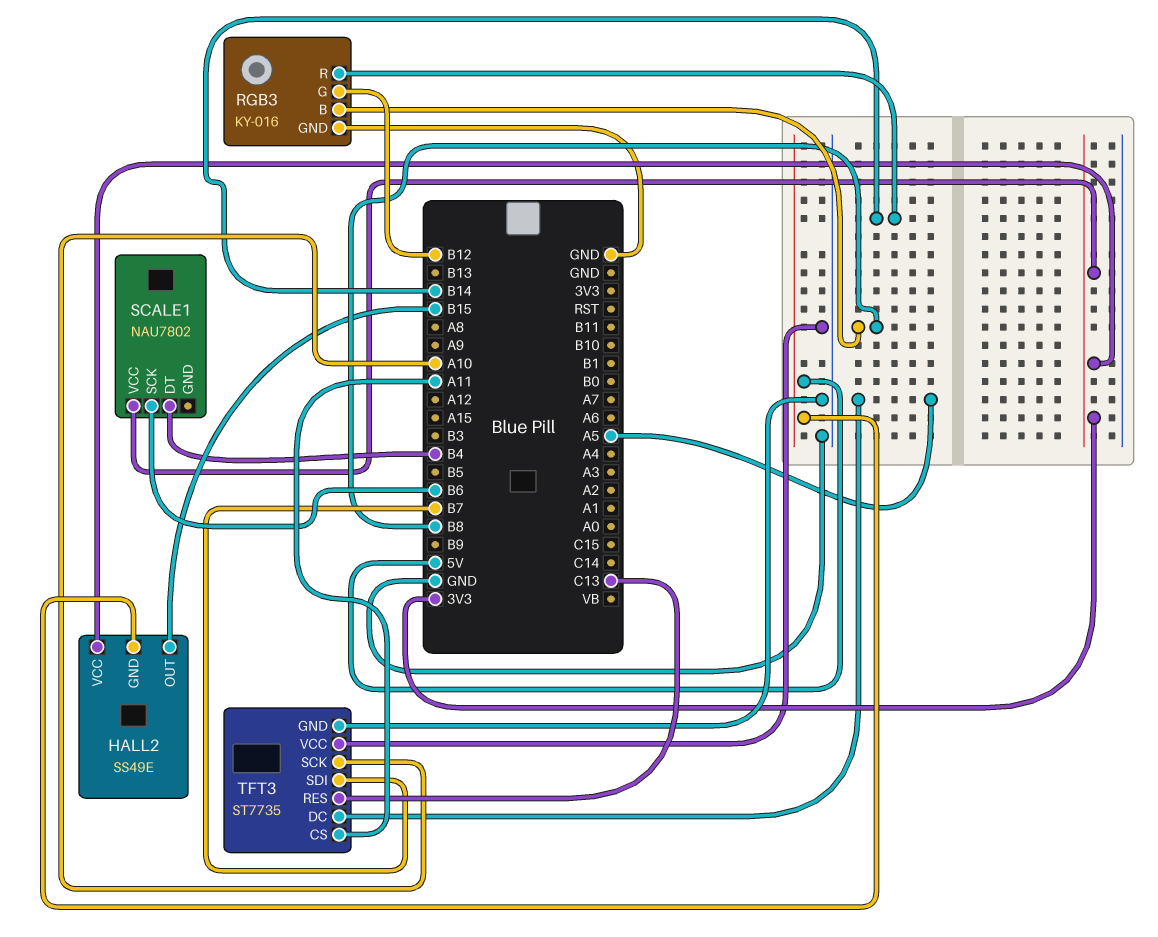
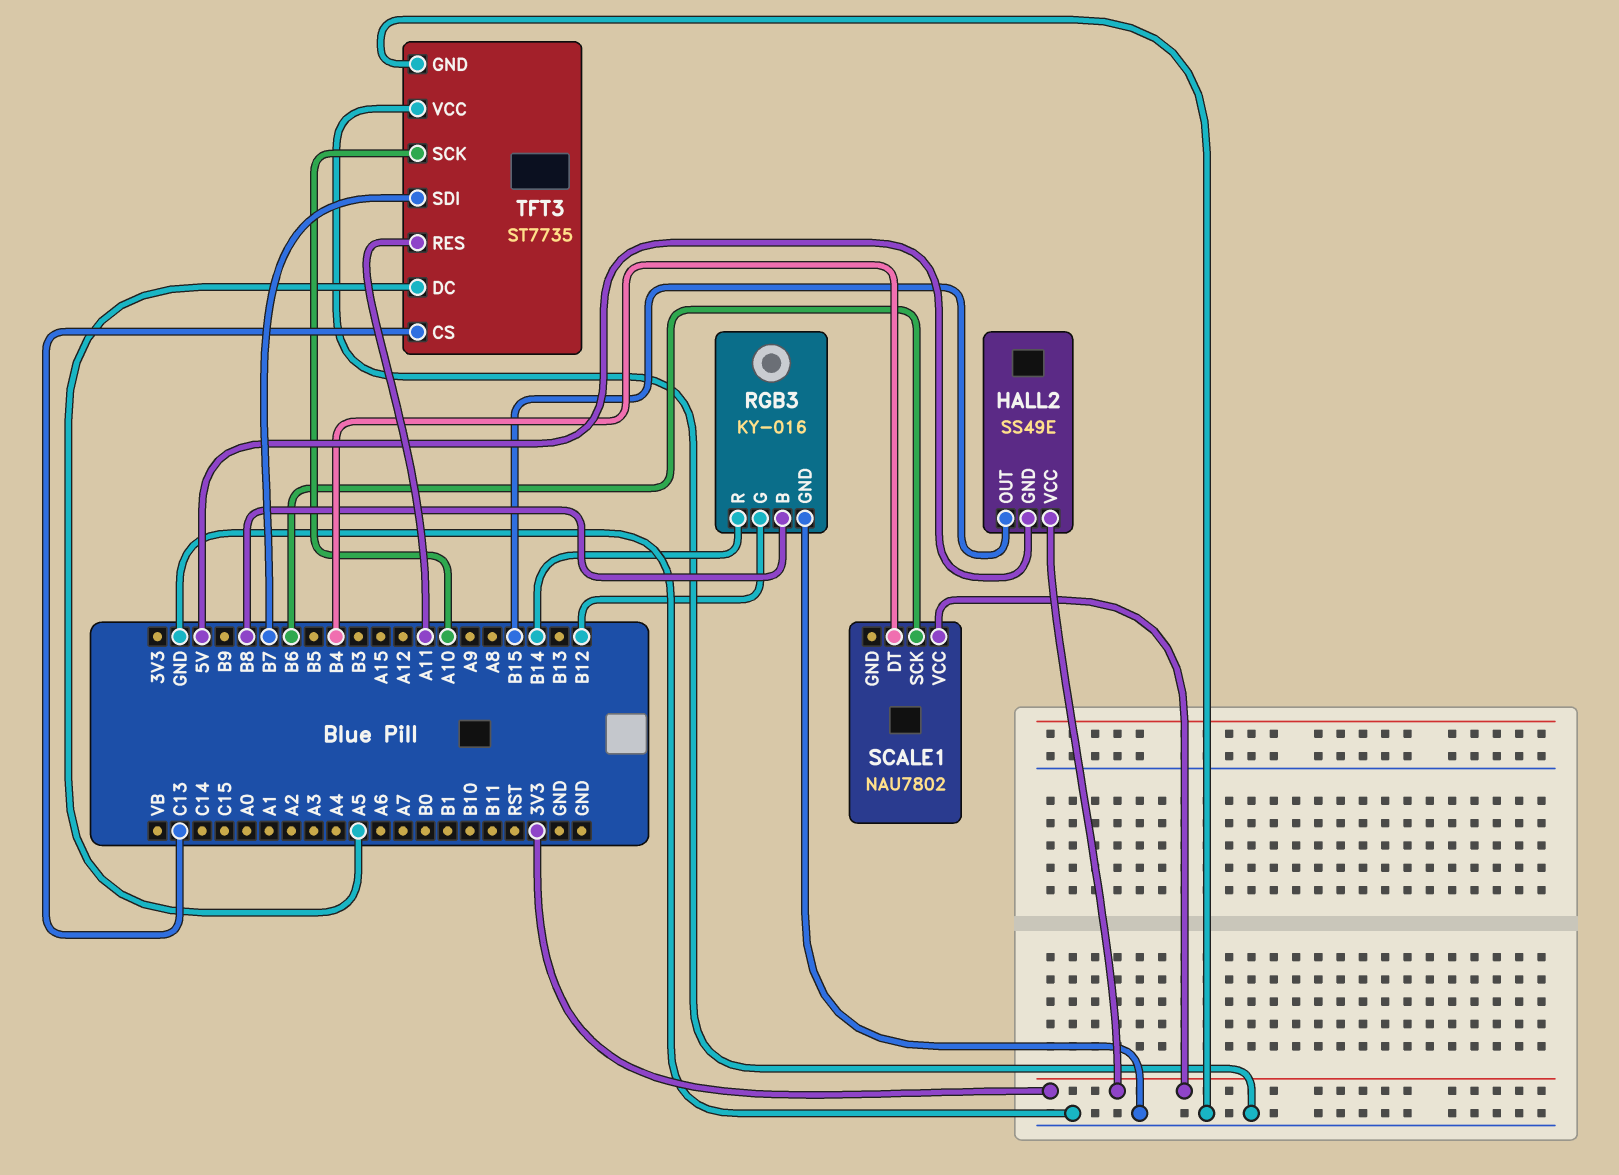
TFT3 pin CS: A11 -> C13
TFT3 pin RES: C13 -> A11

